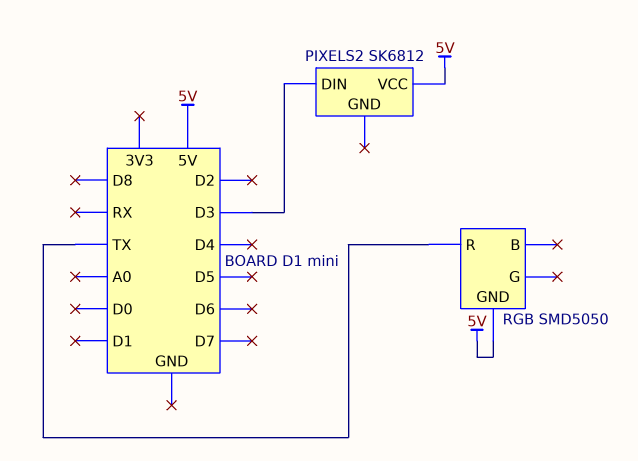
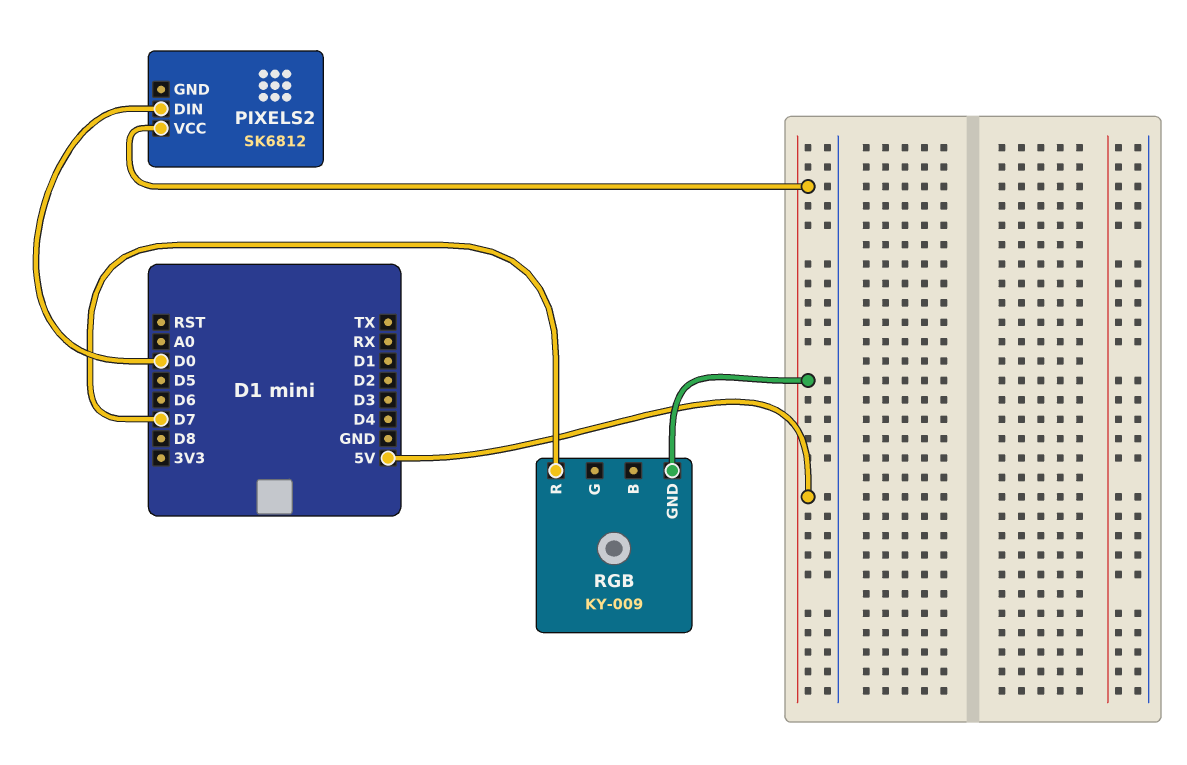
PIXELS2 pin DIN: D3 -> D0
RGB: SMD5050 -> KY-009
RGB pin R: TX -> D7

